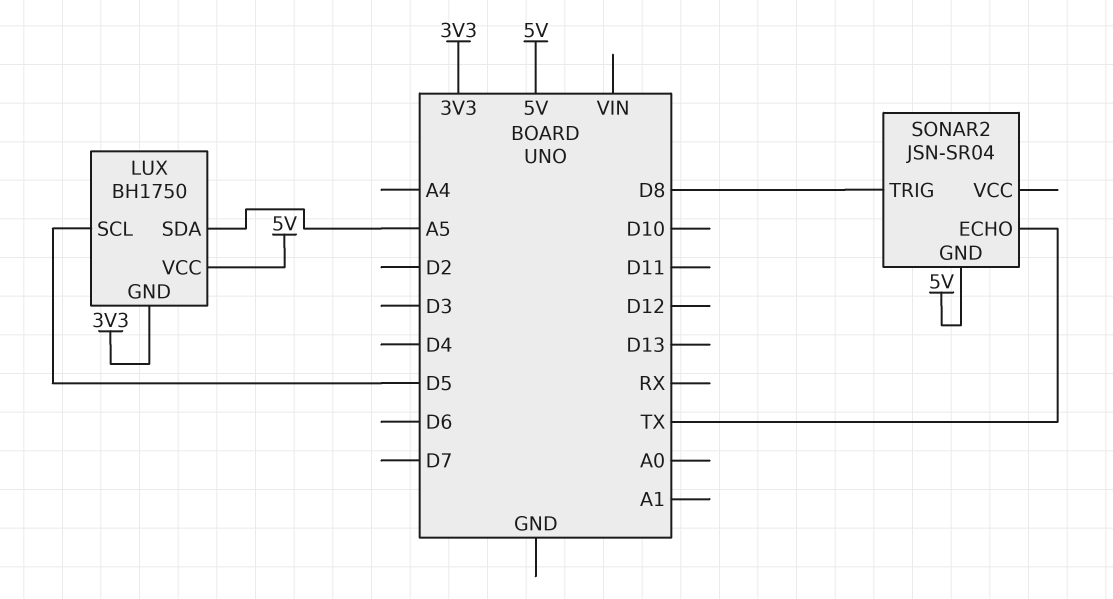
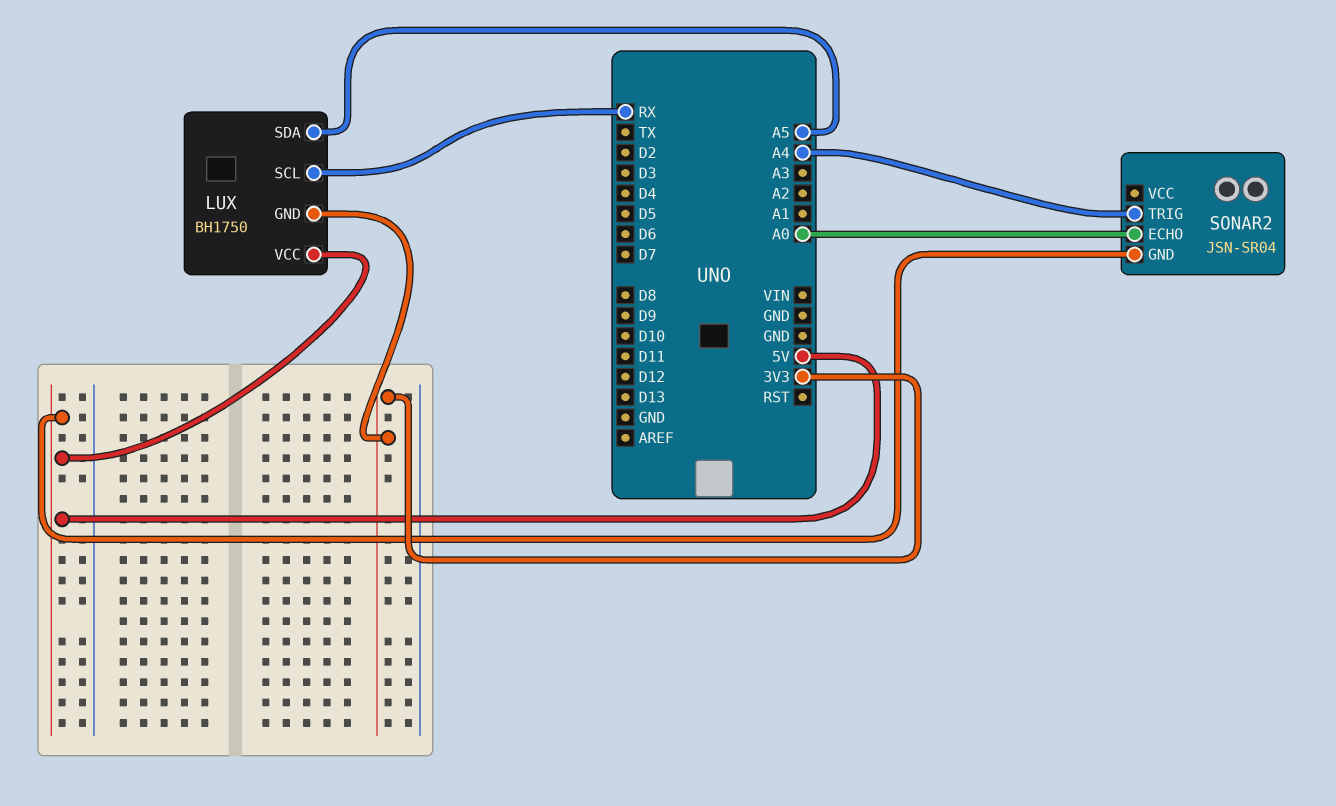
LUX pin SCL: D5 -> RX
SONAR2 pin ECHO: TX -> A0
SONAR2 pin TRIG: D8 -> A4

